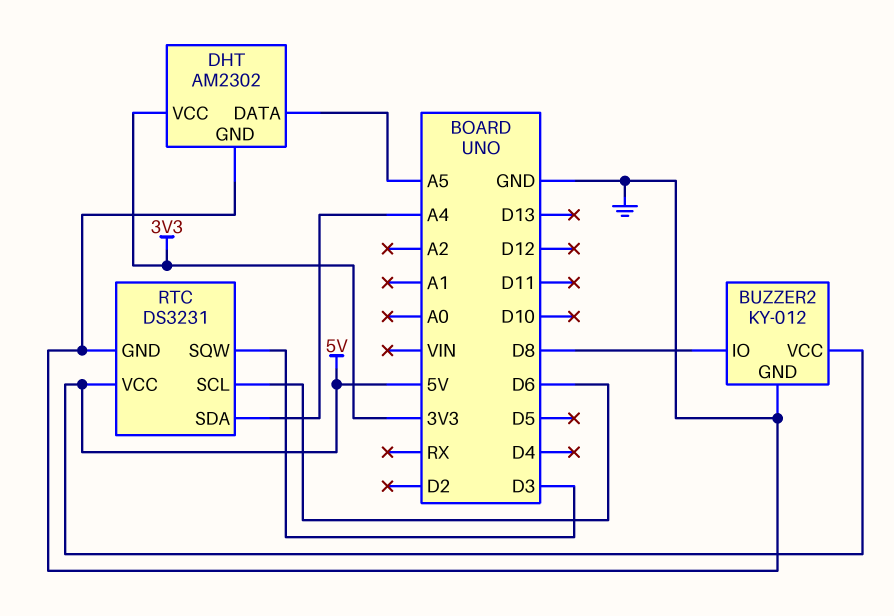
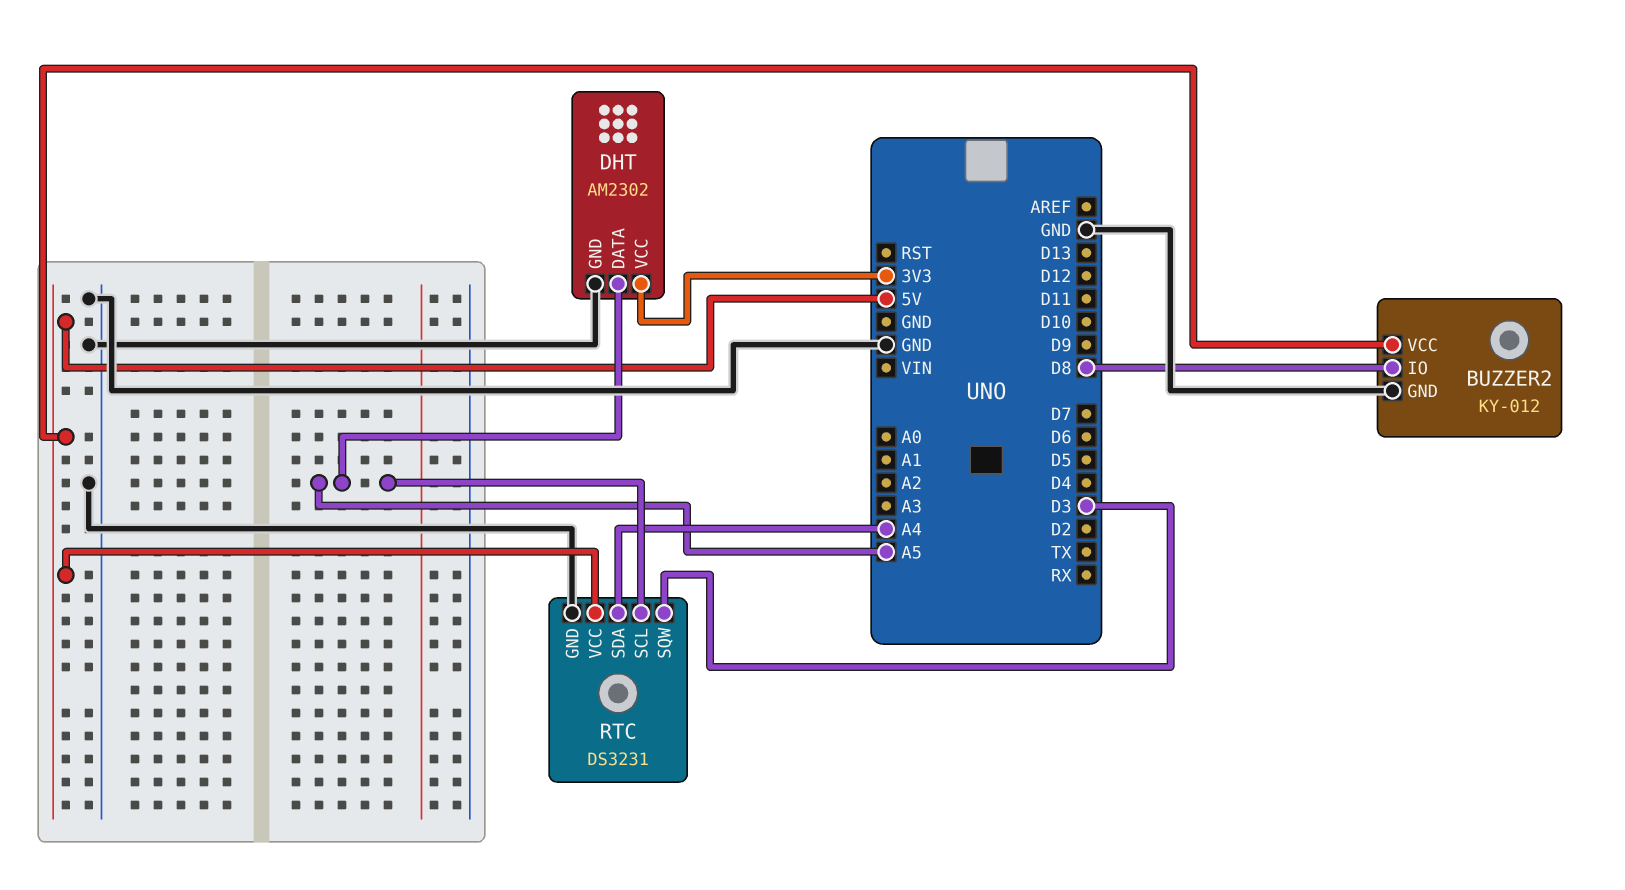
RTC pin SCL: D6 -> A5

